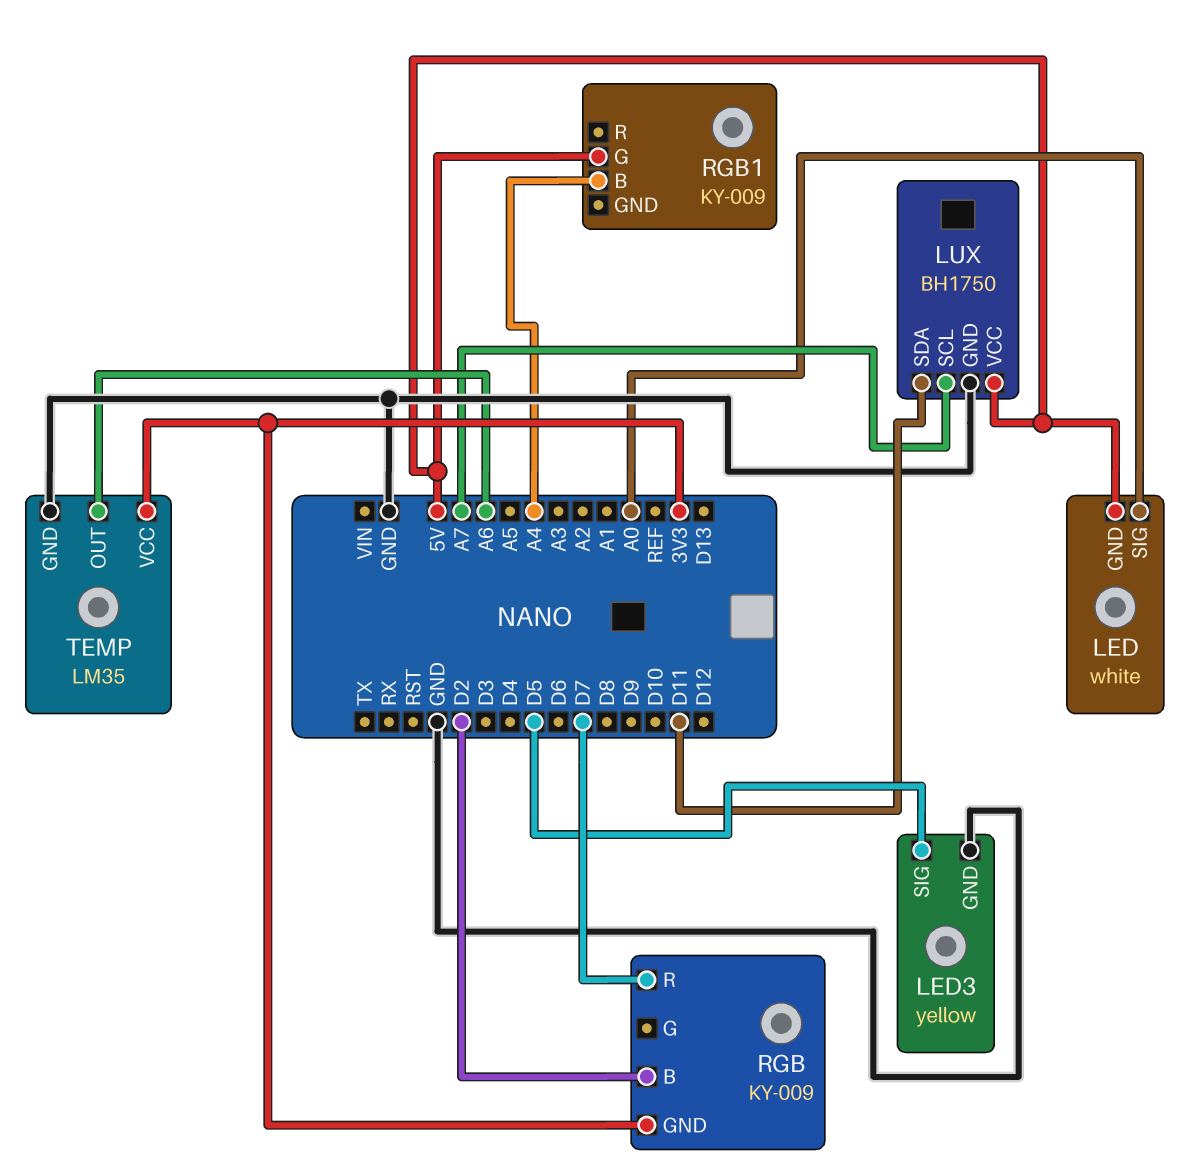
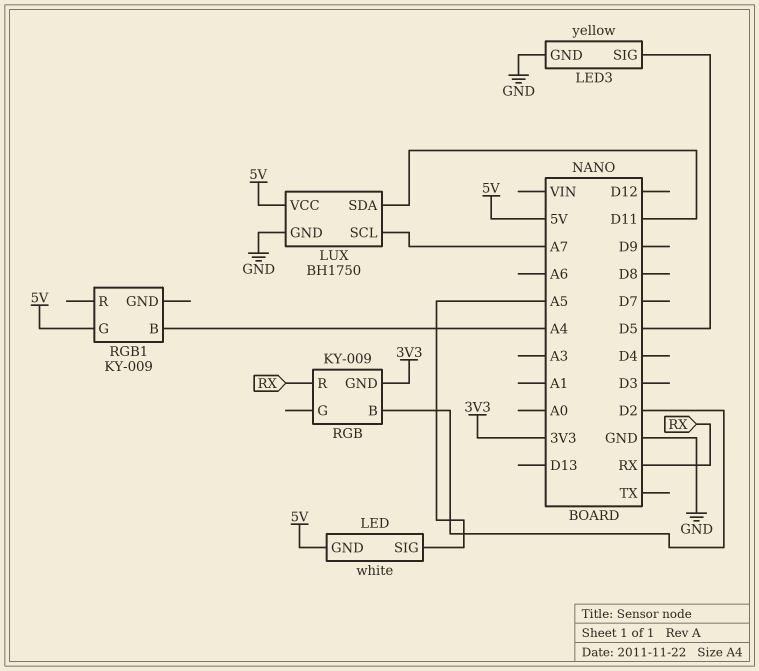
LED pin SIG: A0 -> A5
RGB pin R: D7 -> RX
TEMP: LM35 -> none
TEMP pin GND: GND -> none
TEMP pin OUT: A6 -> none
TEMP pin VCC: 3V3 -> none

